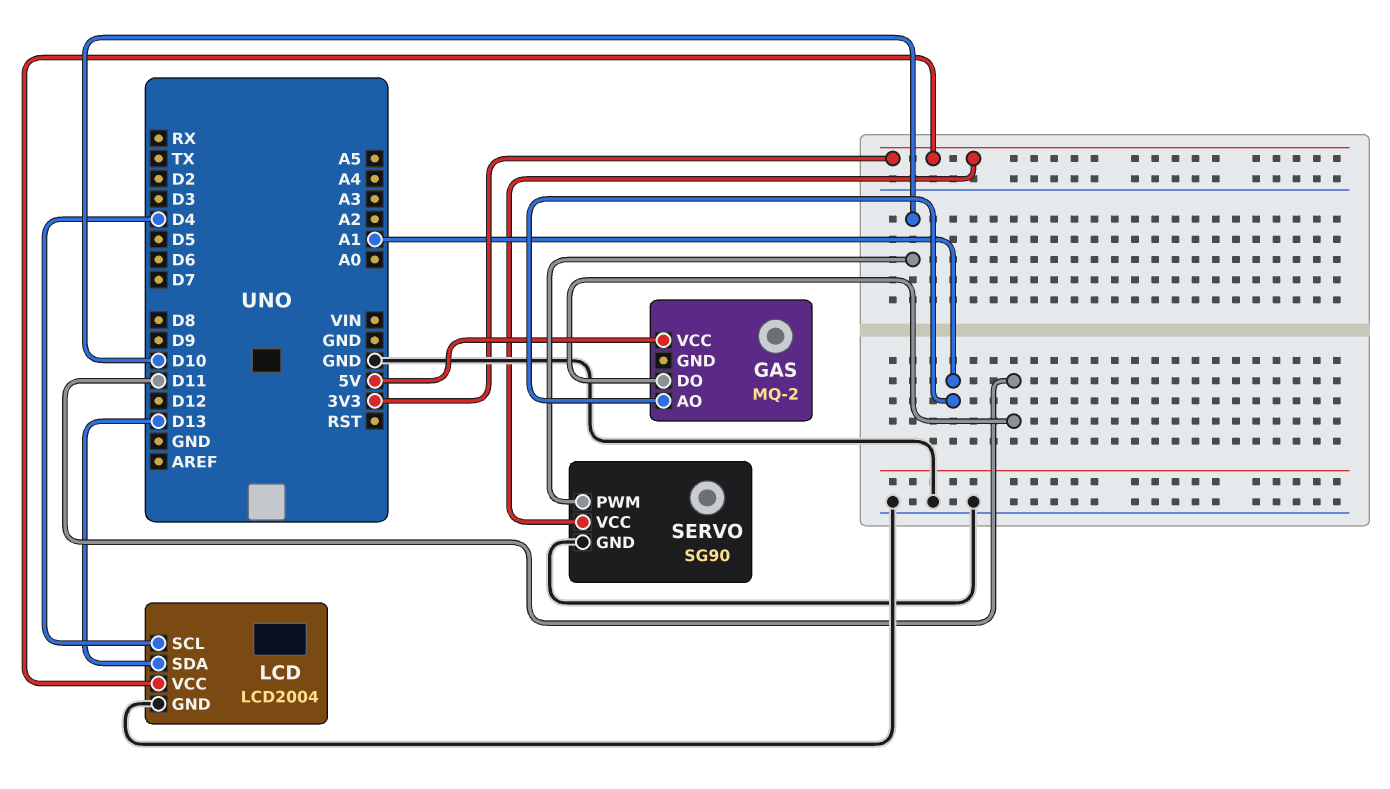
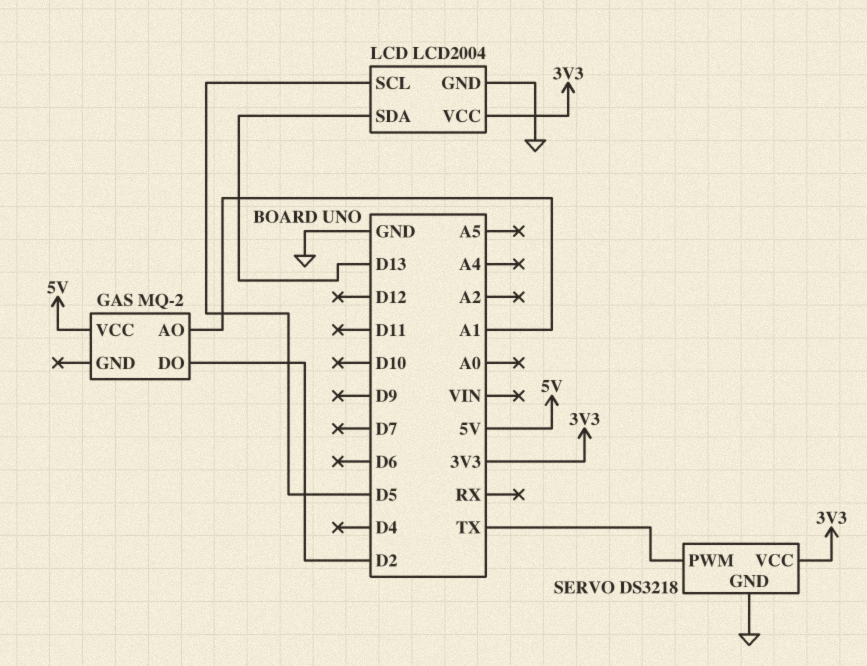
GAS pin DO: D11 -> D2
LCD pin SCL: D4 -> D5
SERVO: SG90 -> DS3218
SERVO pin PWM: D10 -> TX

